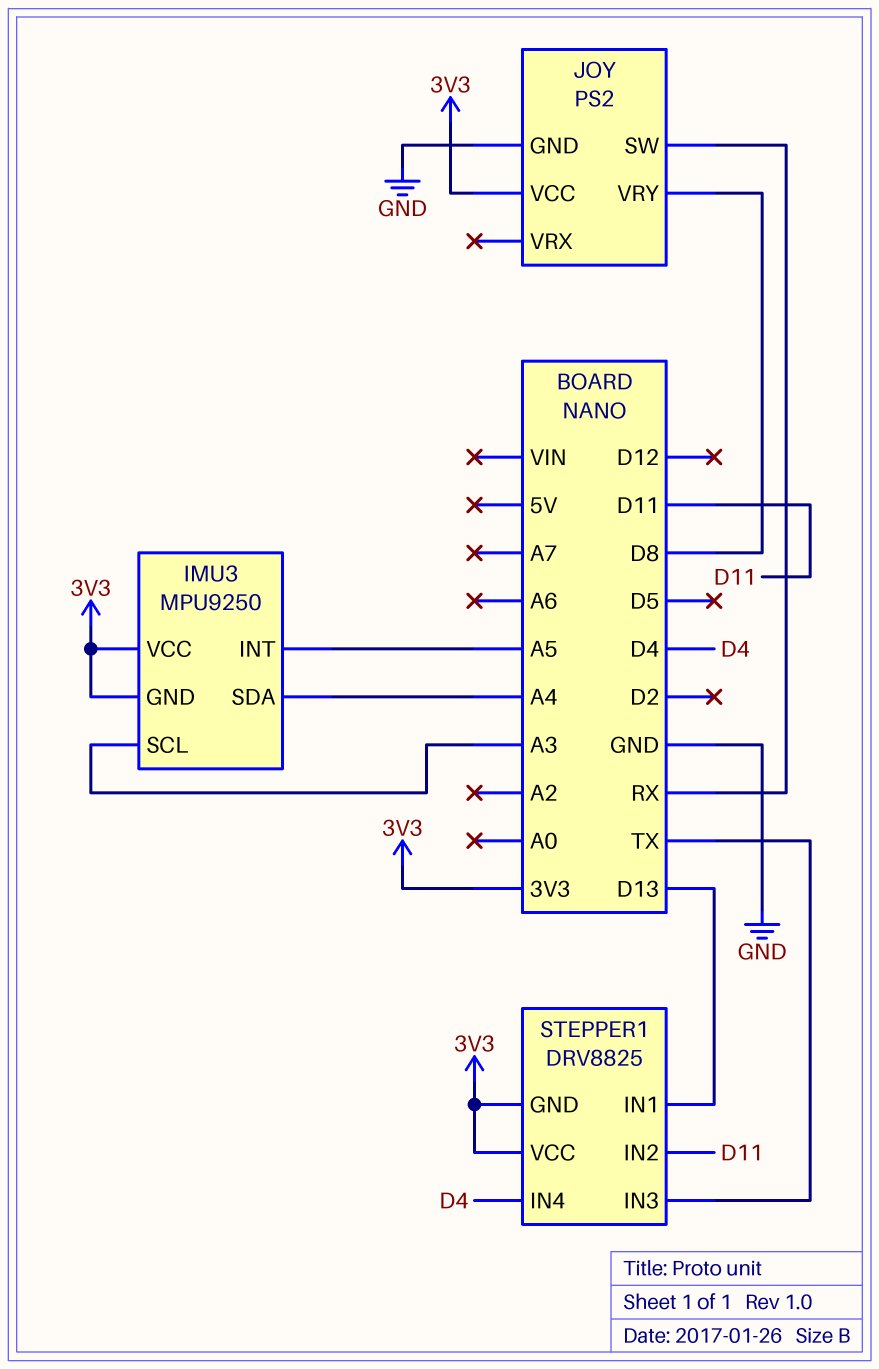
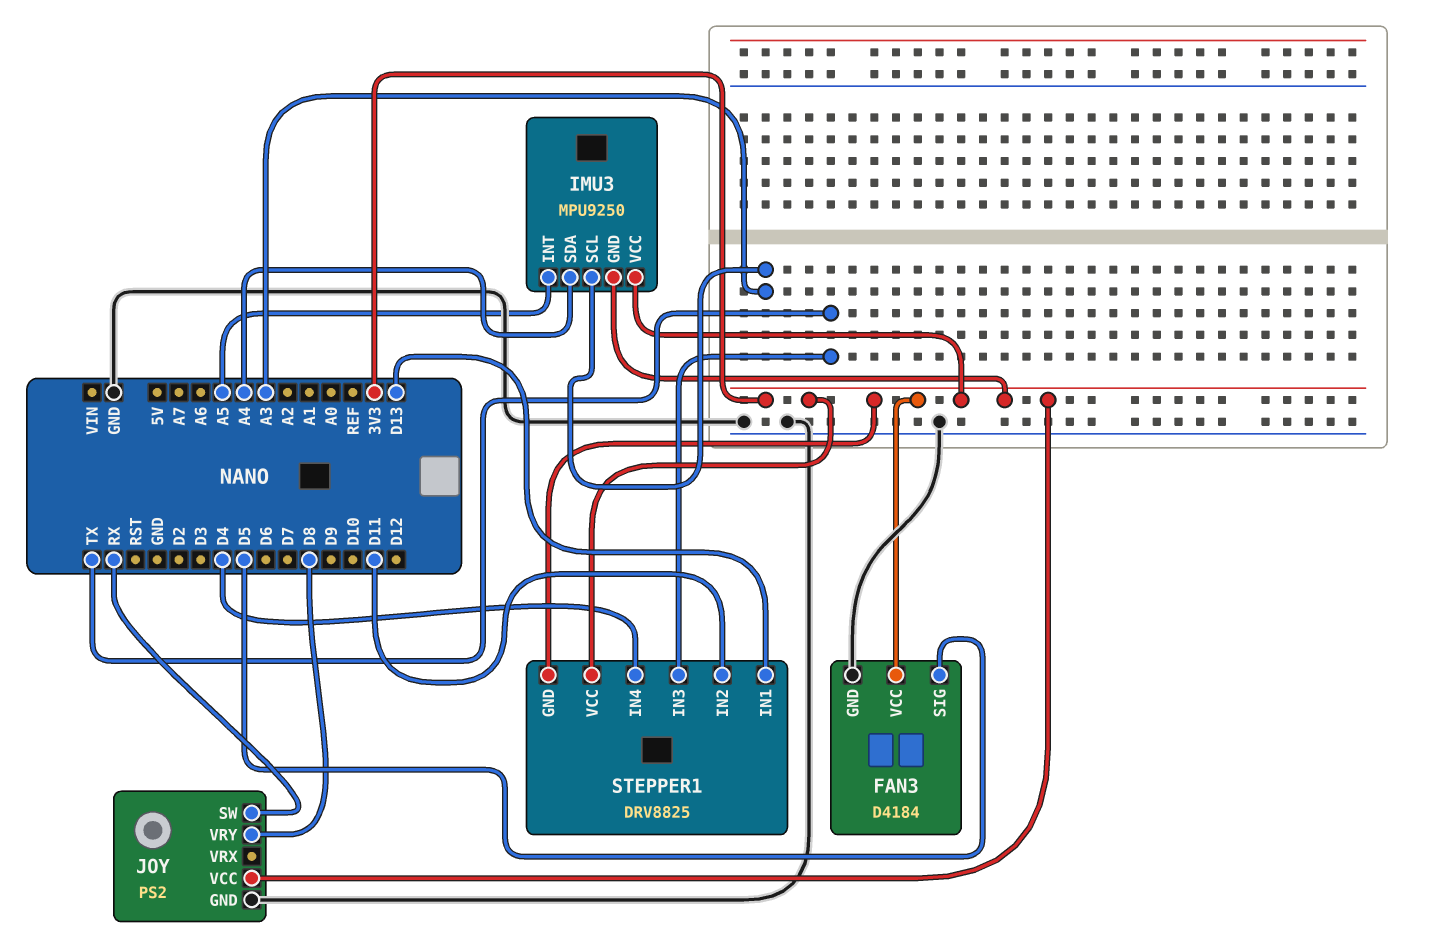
FAN3: none -> D4184
FAN3 pin GND: none -> GND
FAN3 pin SIG: none -> D5
FAN3 pin VCC: none -> 3V3

